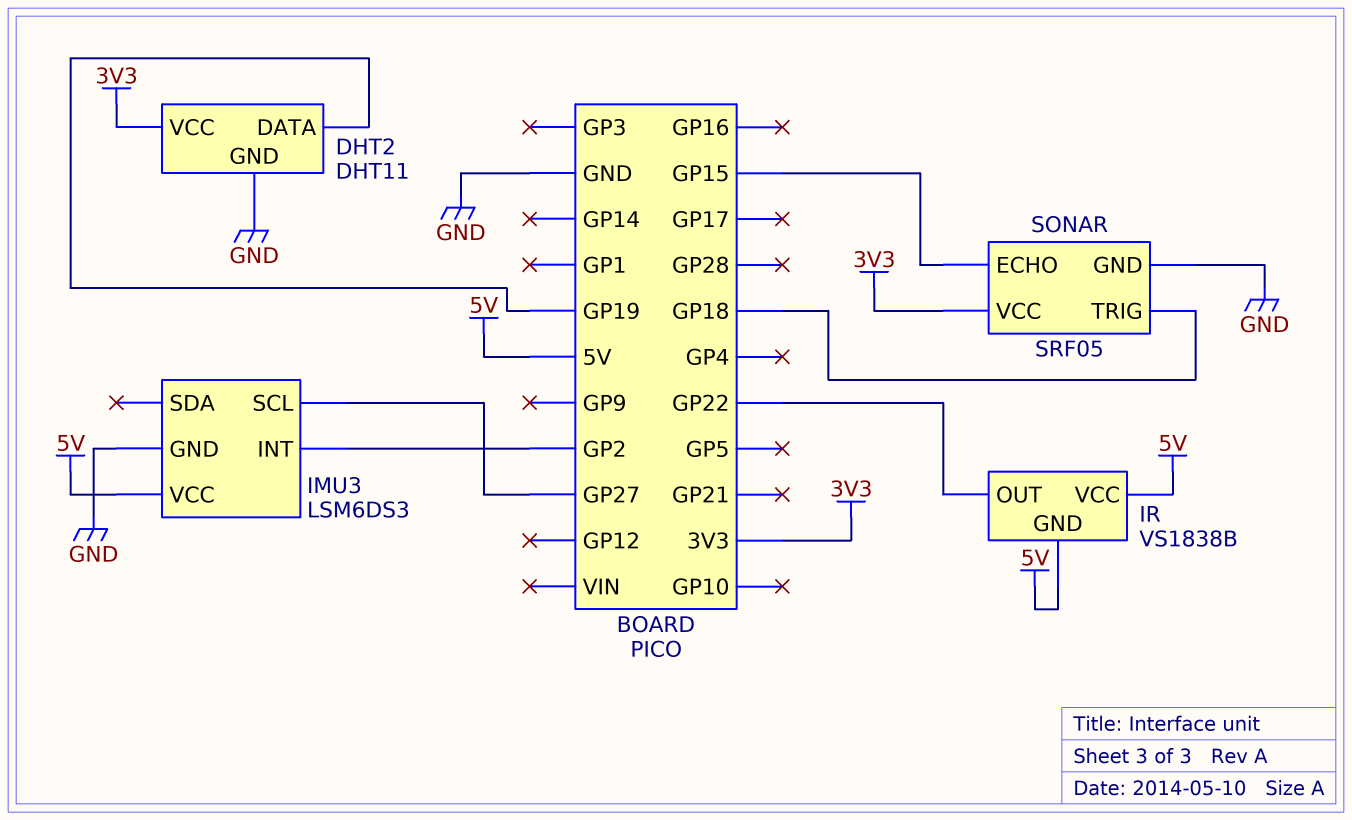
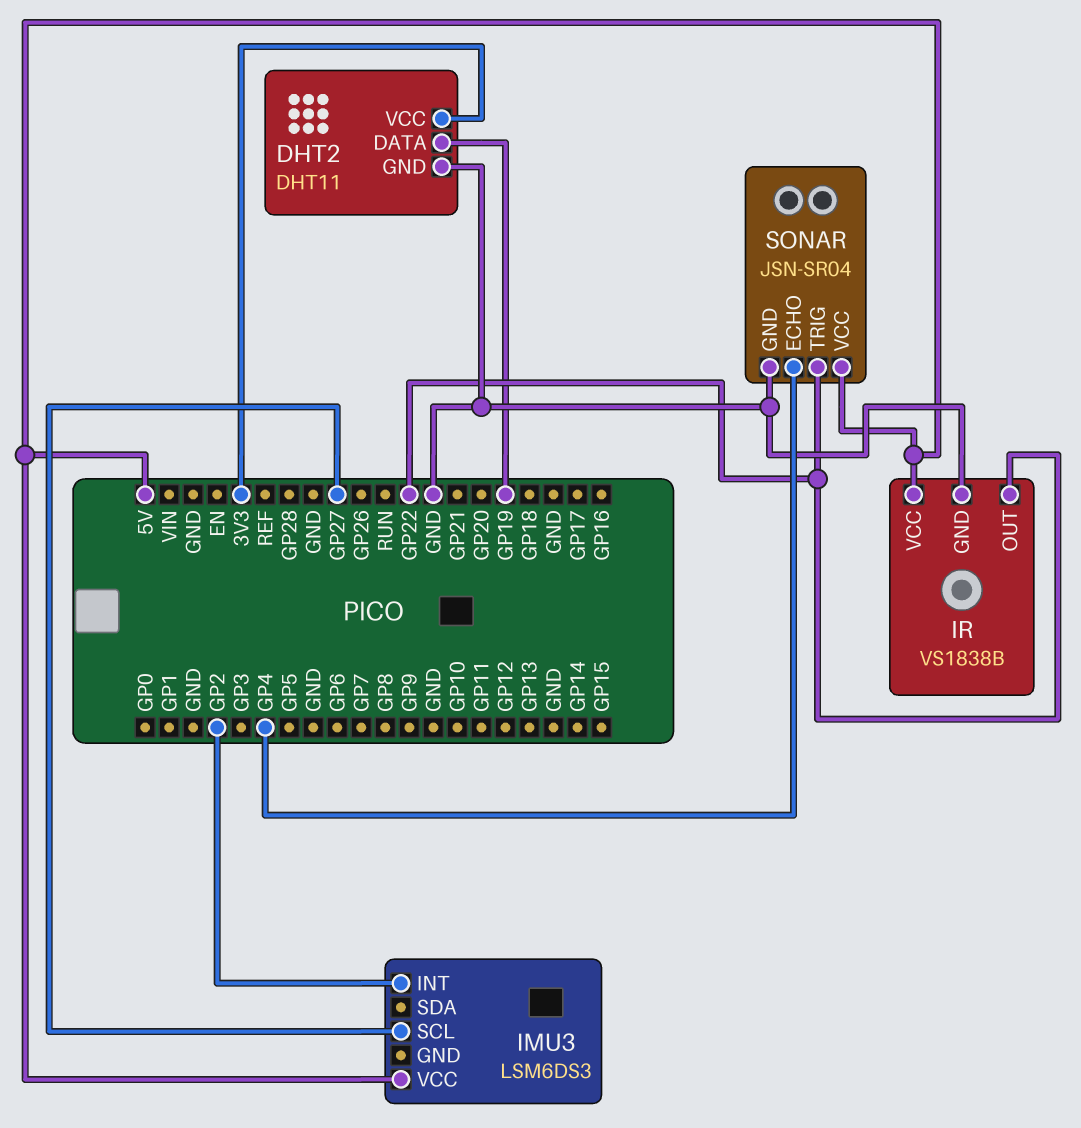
IMU3 pin GND: GND -> none
IR pin GND: 5V -> GND
SONAR: SRF05 -> JSN-SR04
SONAR pin ECHO: GP15 -> GP4
SONAR pin TRIG: GP18 -> GP22
SONAR pin VCC: 3V3 -> 5V

